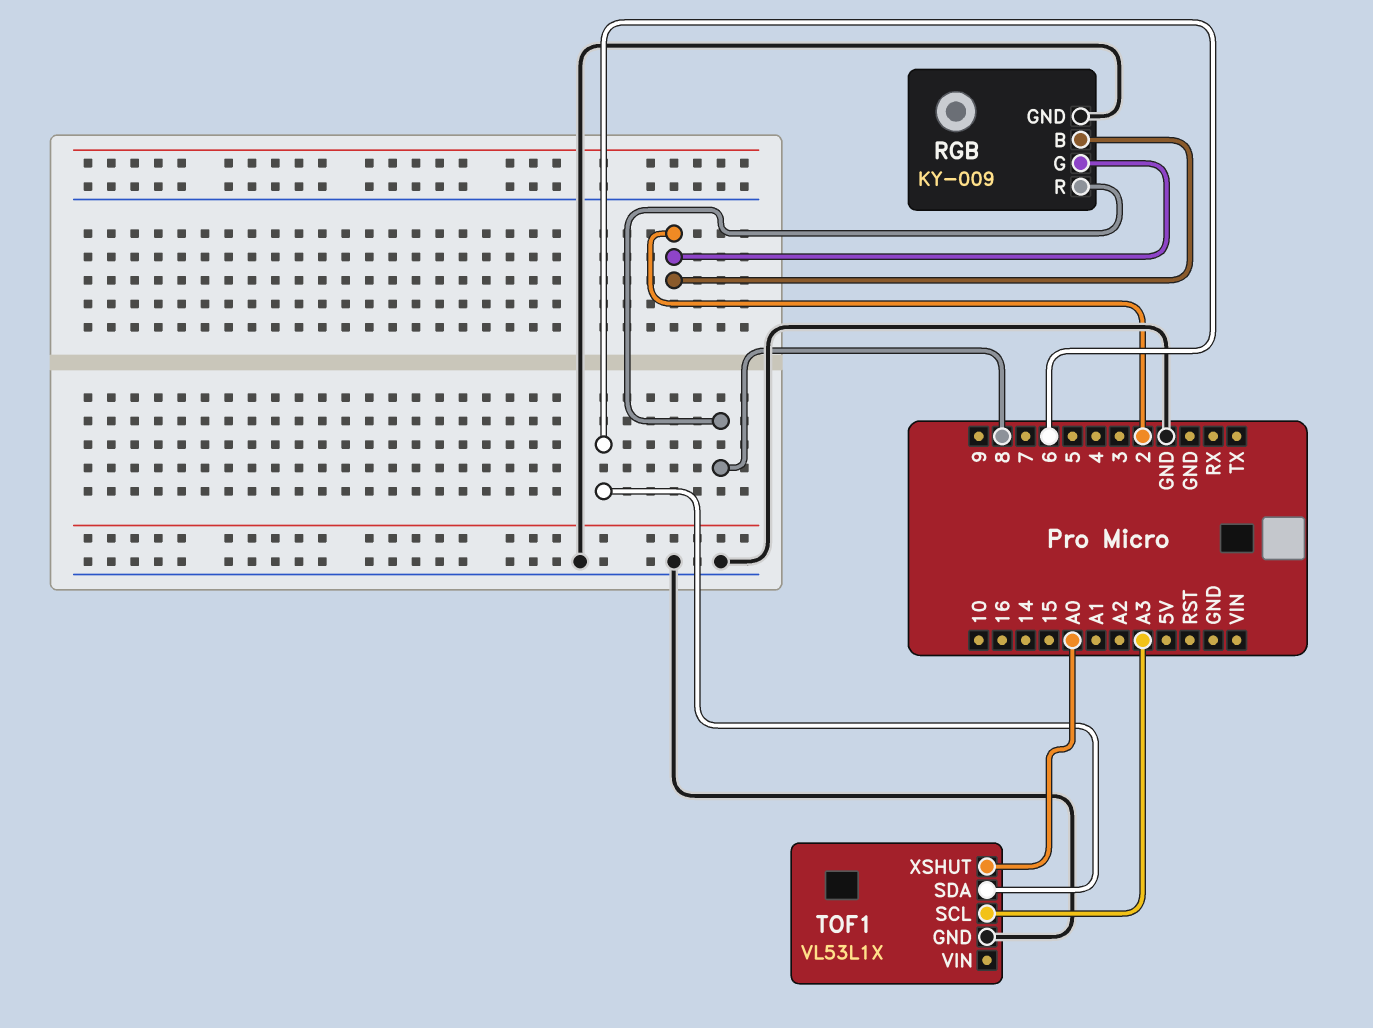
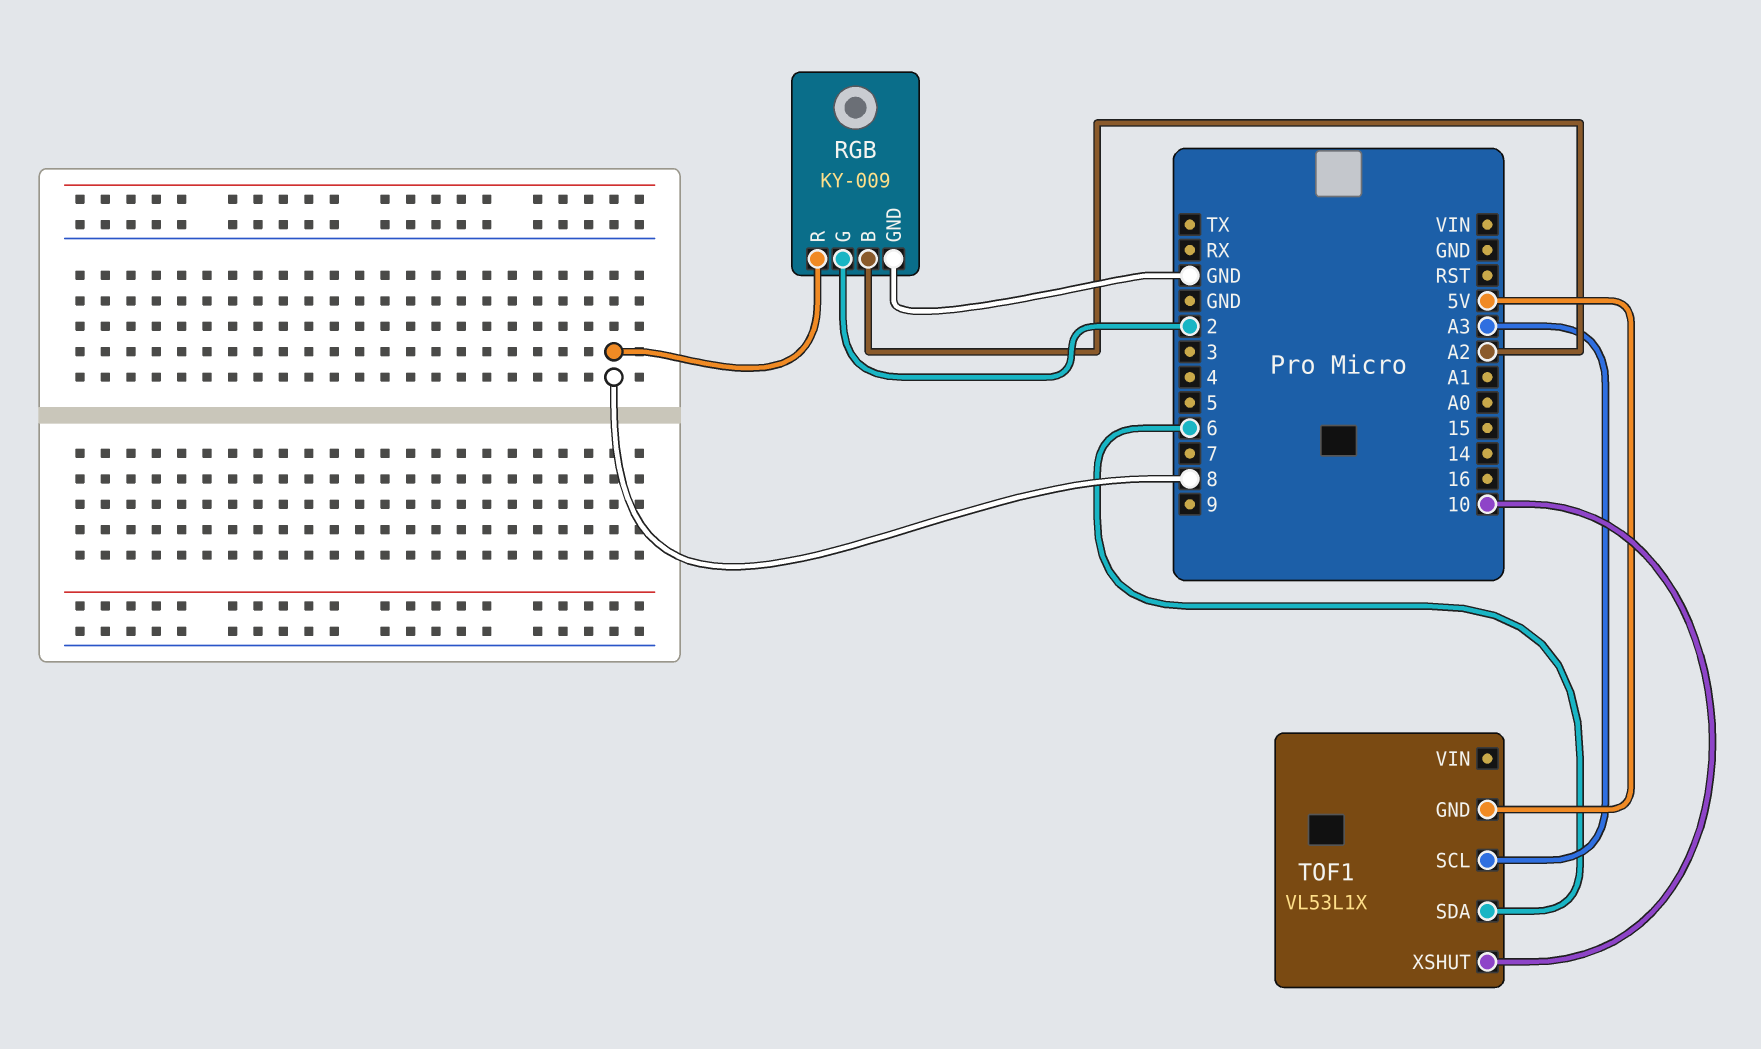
RGB pin B: 2 -> A2
TOF1 pin GND: GND -> 5V
TOF1 pin XSHUT: A0 -> 10

